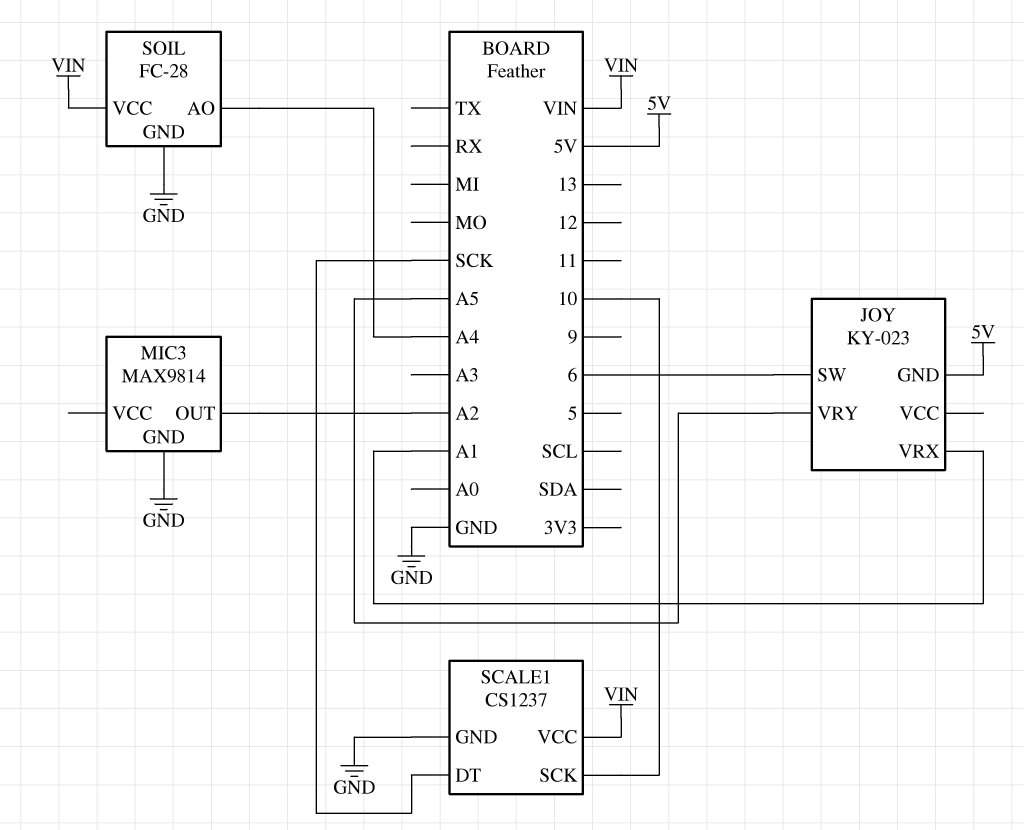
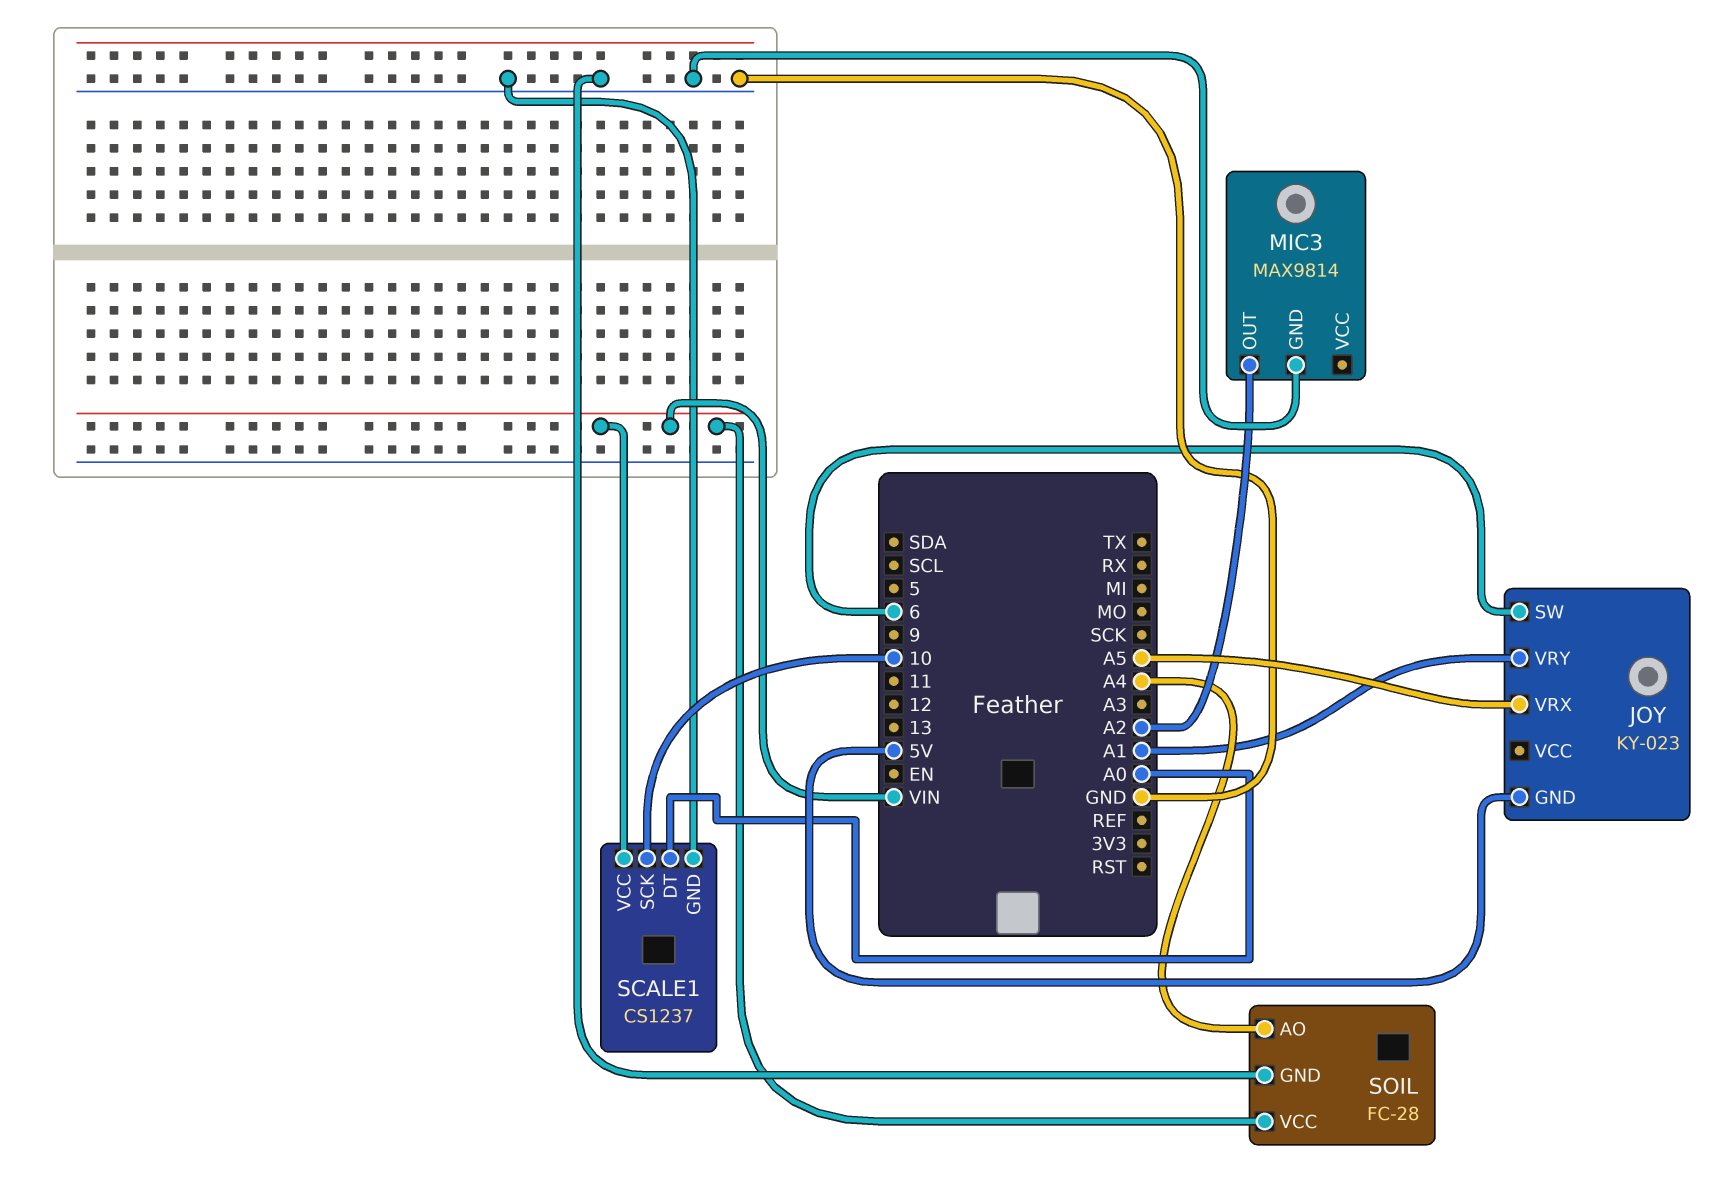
JOY pin VRX: A1 -> A5
JOY pin VRY: A5 -> A1
SCALE1 pin DT: SCK -> A0

